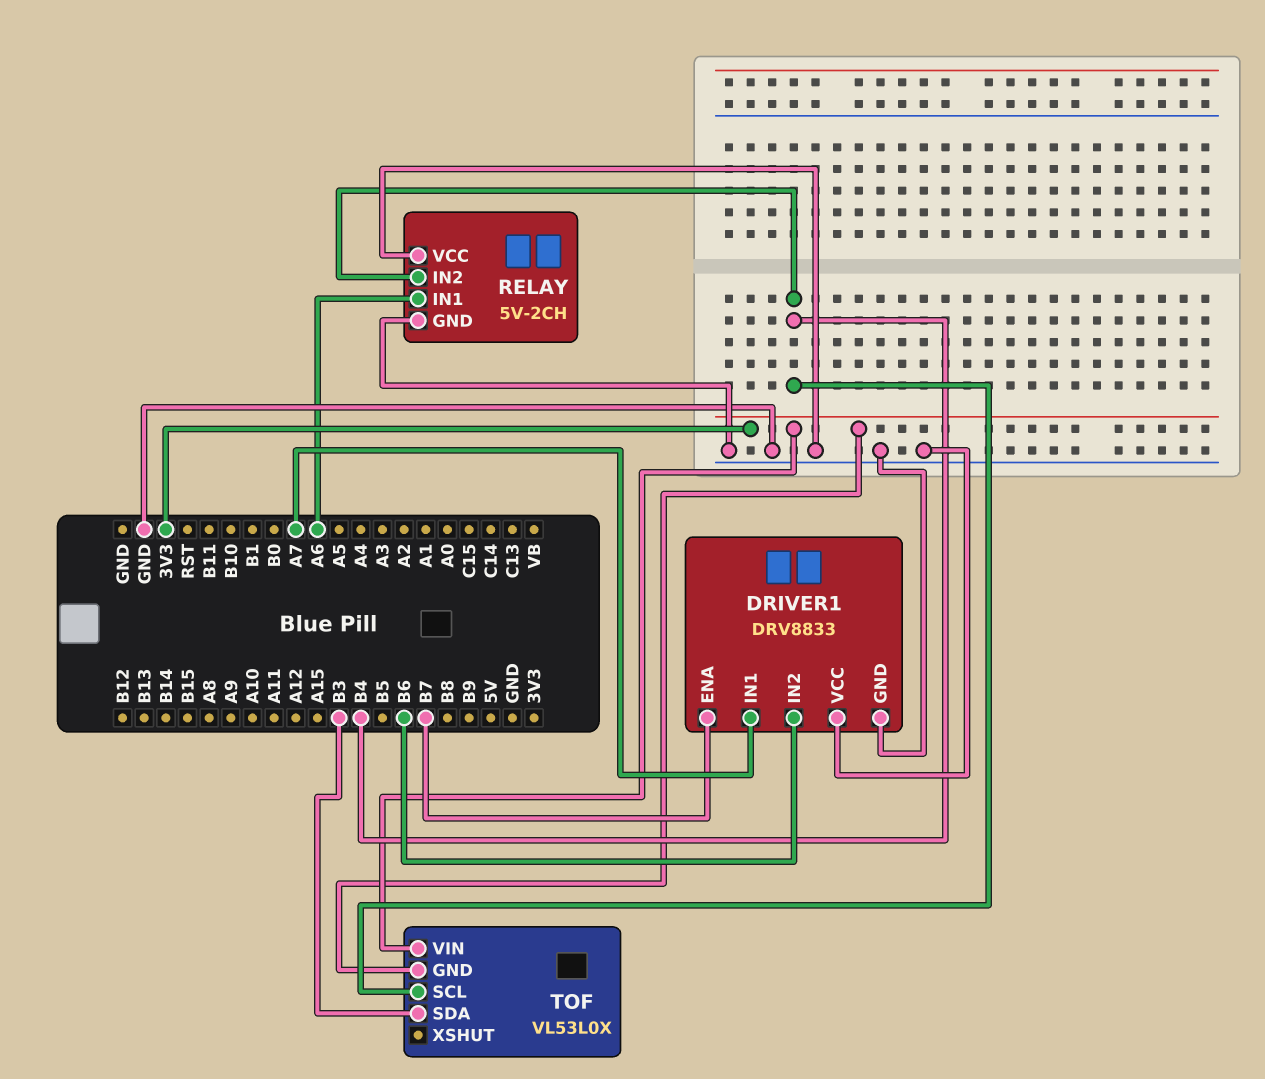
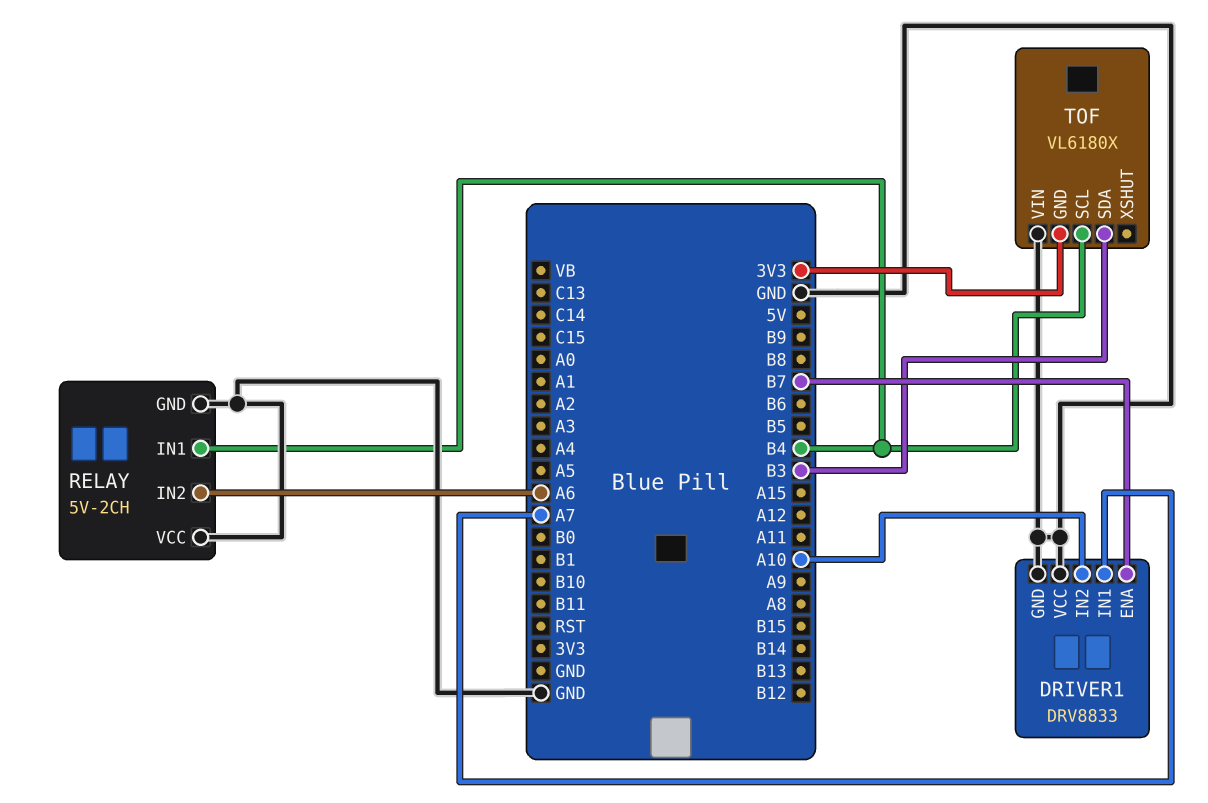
DRIVER1 pin IN2: B6 -> A10
RELAY pin IN1: A6 -> B4
RELAY pin IN2: B4 -> A6
TOF: VL53L0X -> VL6180X
TOF pin VIN: 3V3 -> GND

